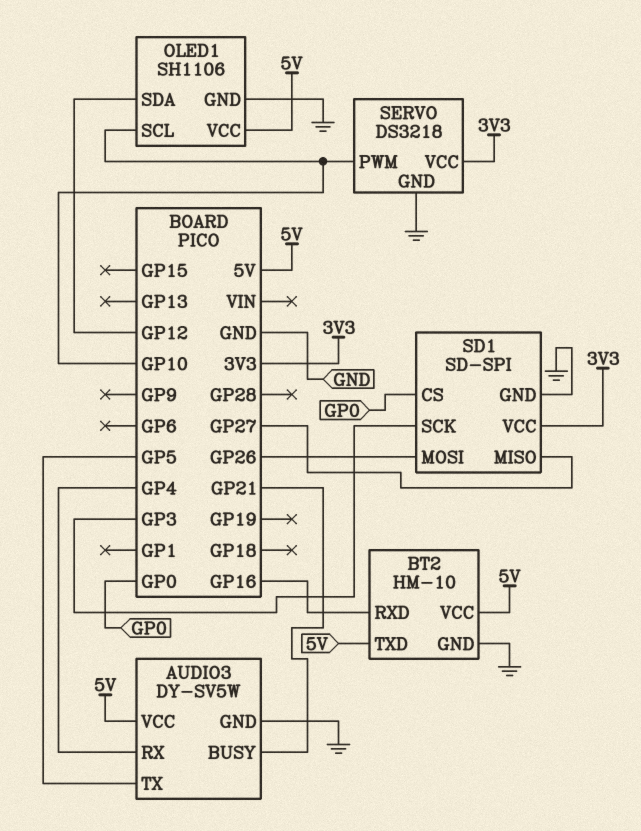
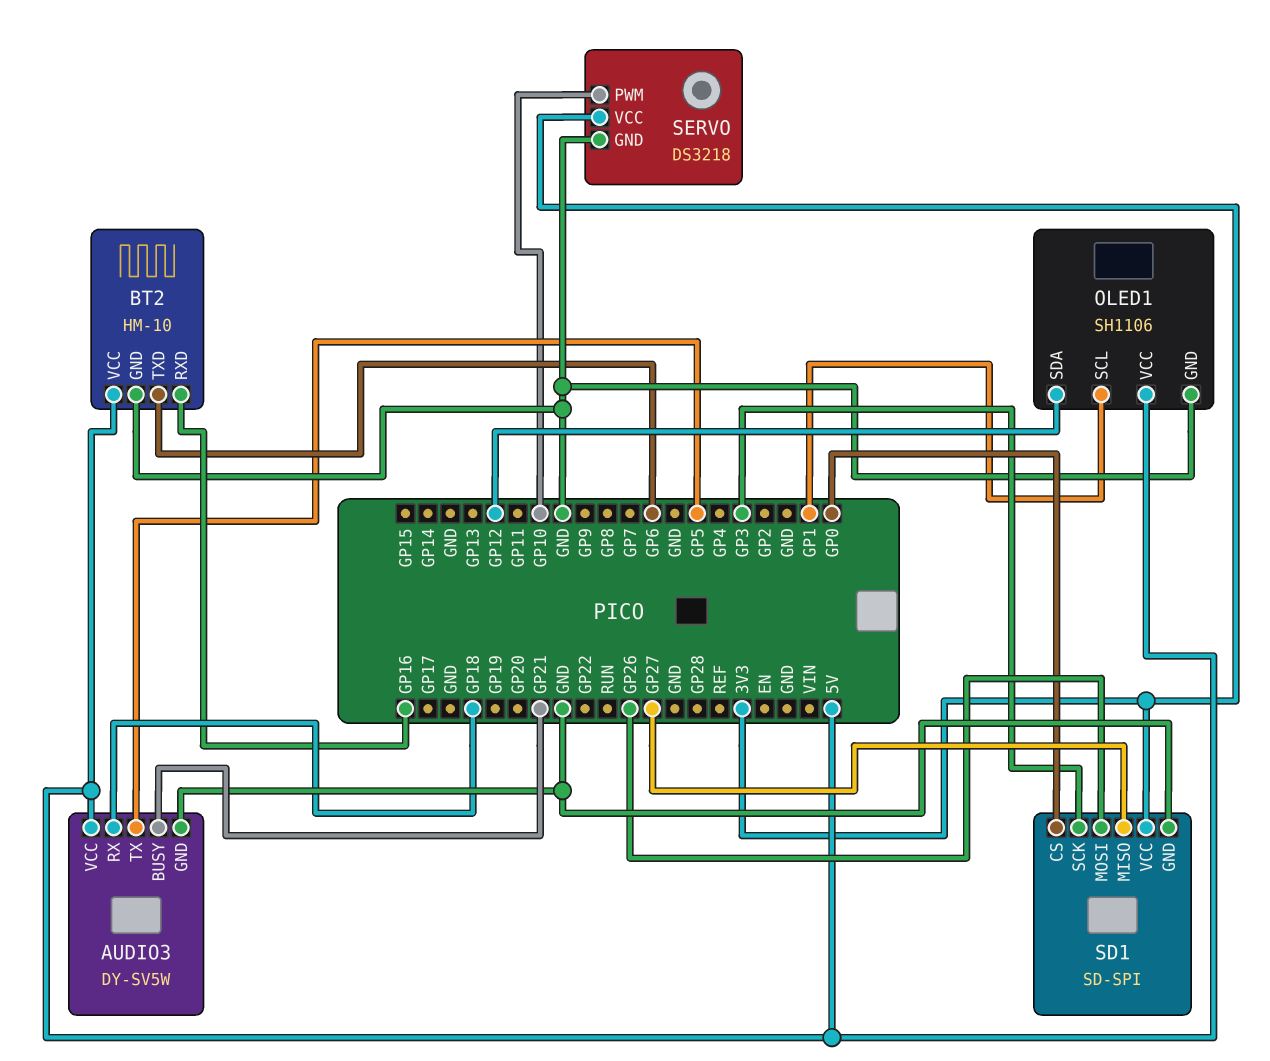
AUDIO3 pin RX: GP4 -> GP18
BT2 pin TXD: 5V -> GP6
OLED1 pin SCL: GP10 -> GP1

